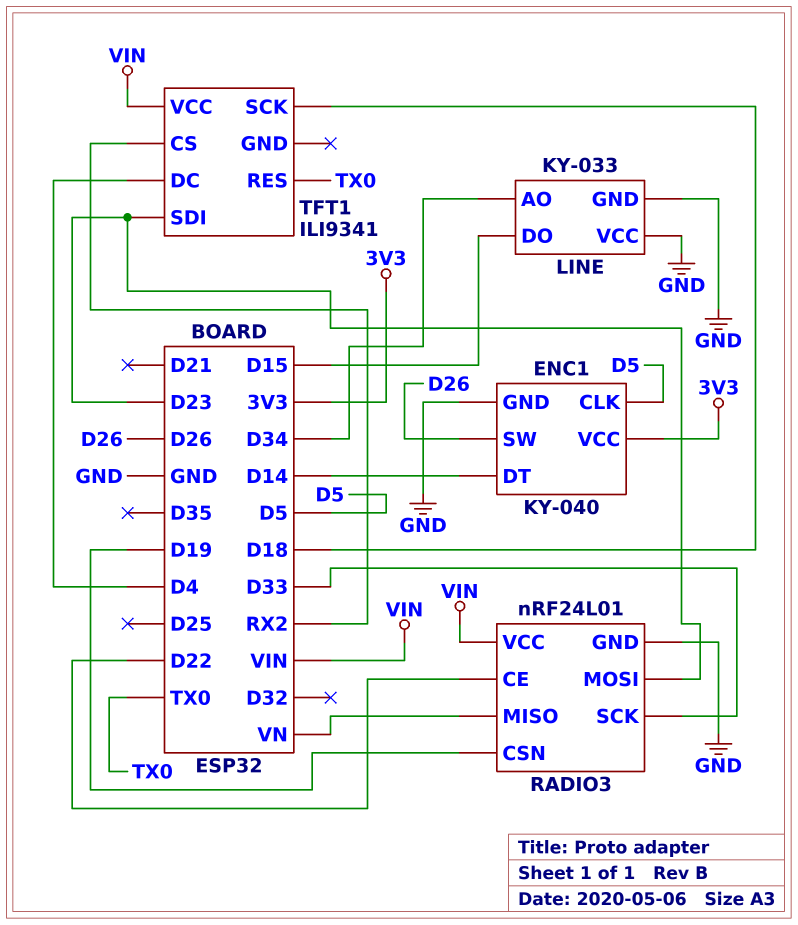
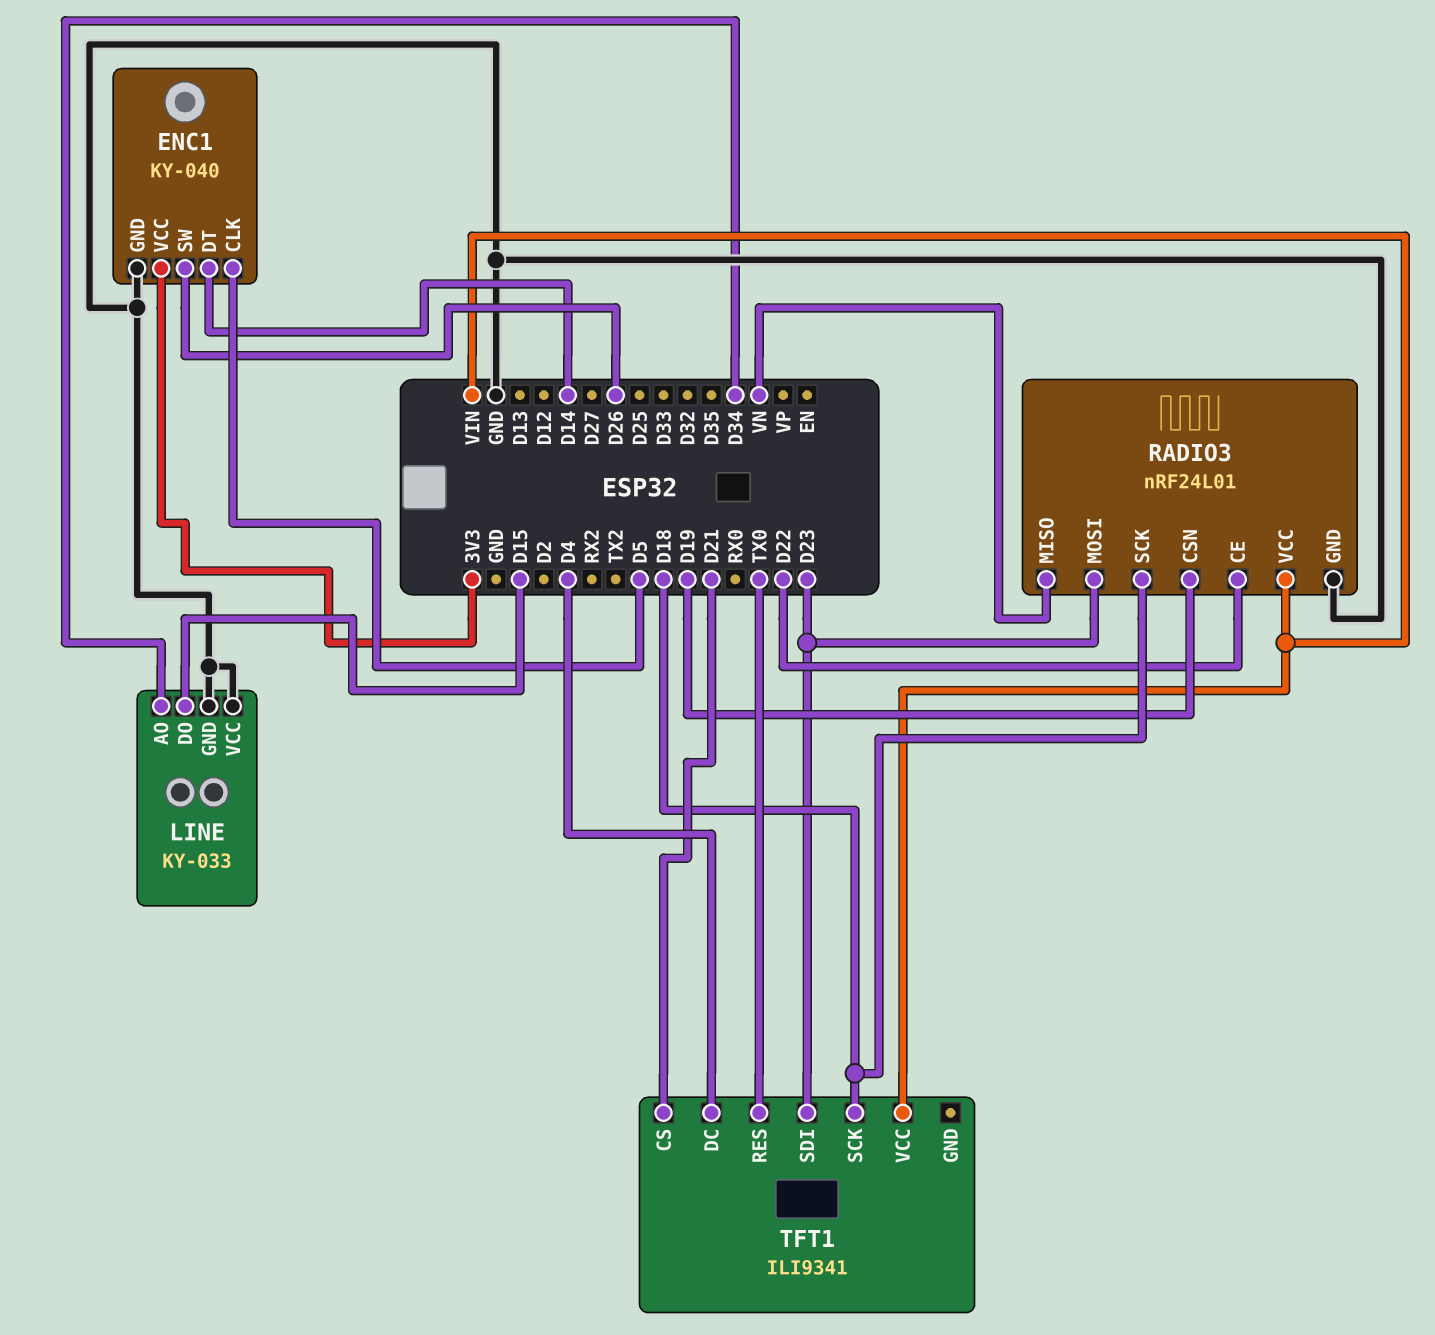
RADIO3 pin SCK: D33 -> D18
TFT1 pin CS: RX2 -> D21

